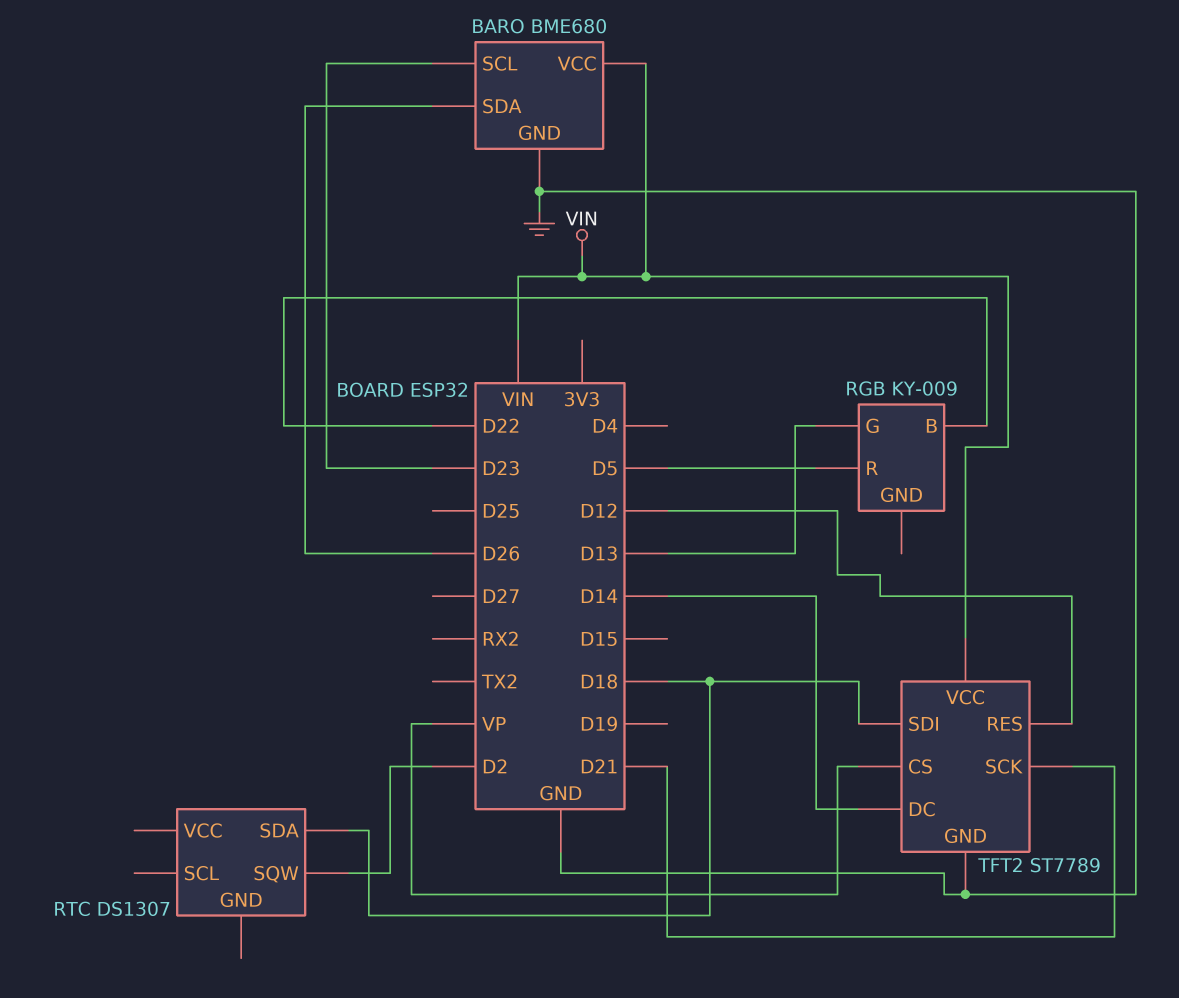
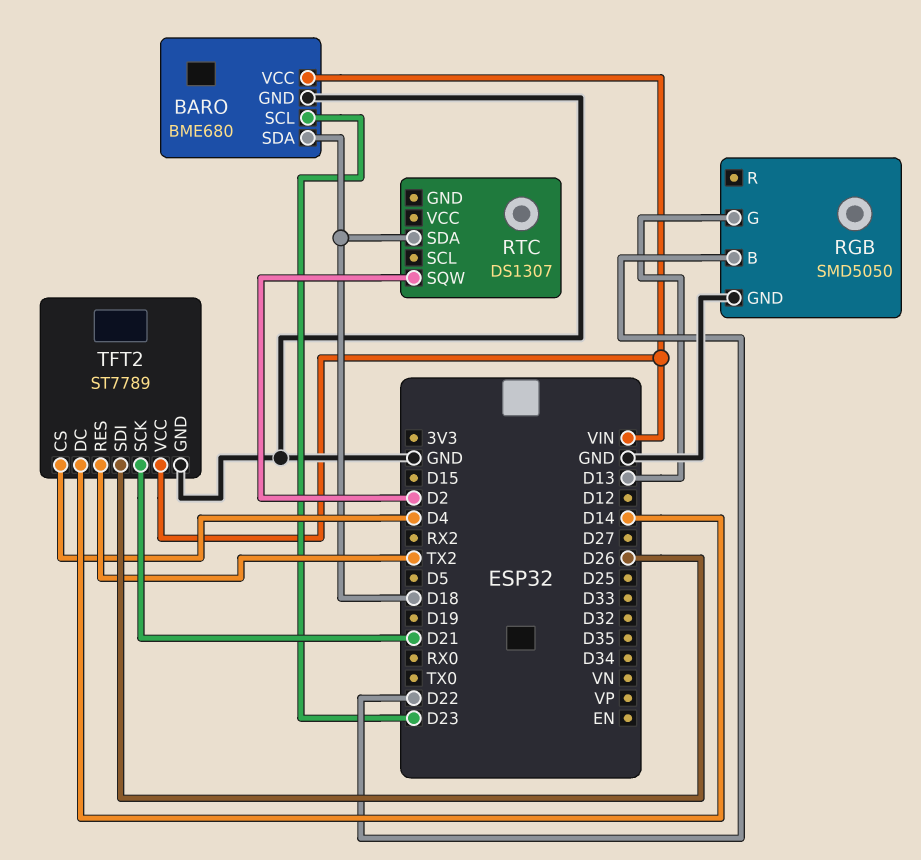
BARO pin SDA: D26 -> D18
RGB: KY-009 -> SMD5050
RGB pin GND: none -> GND
RGB pin R: D5 -> none
TFT2 pin CS: VP -> D4
TFT2 pin RES: D12 -> TX2
TFT2 pin SDI: D18 -> D26

